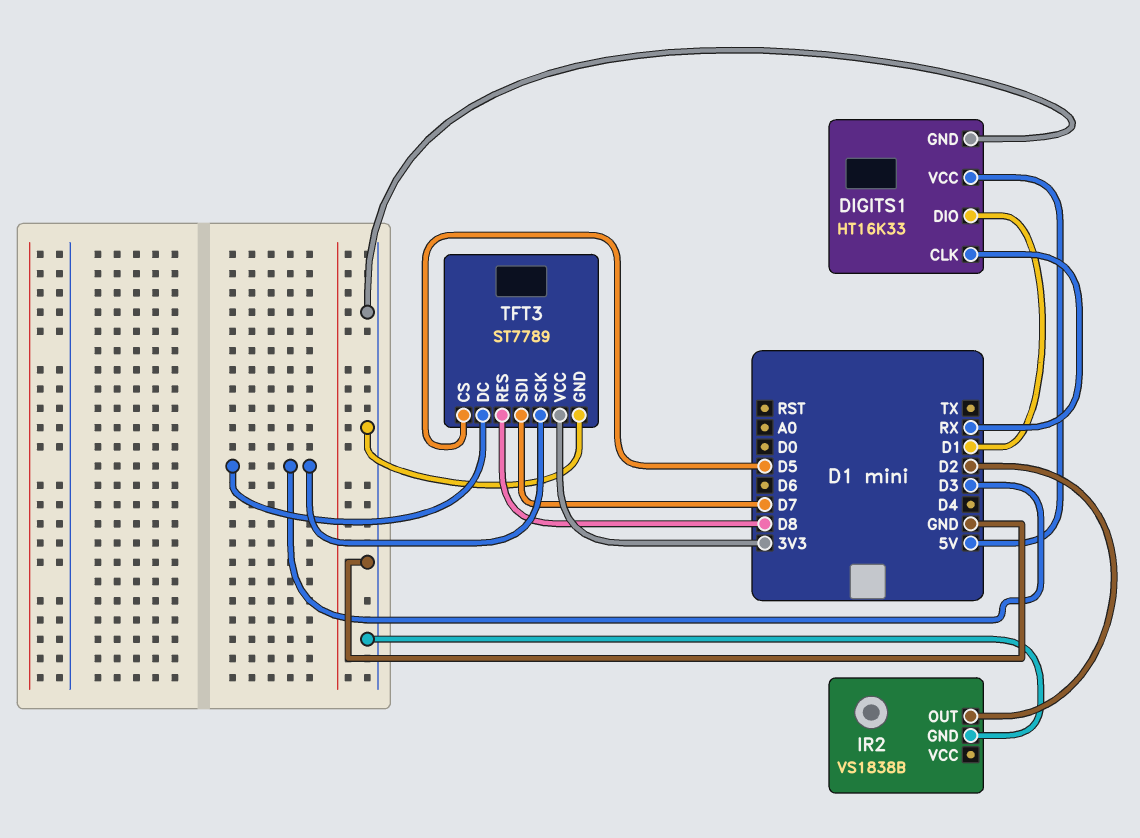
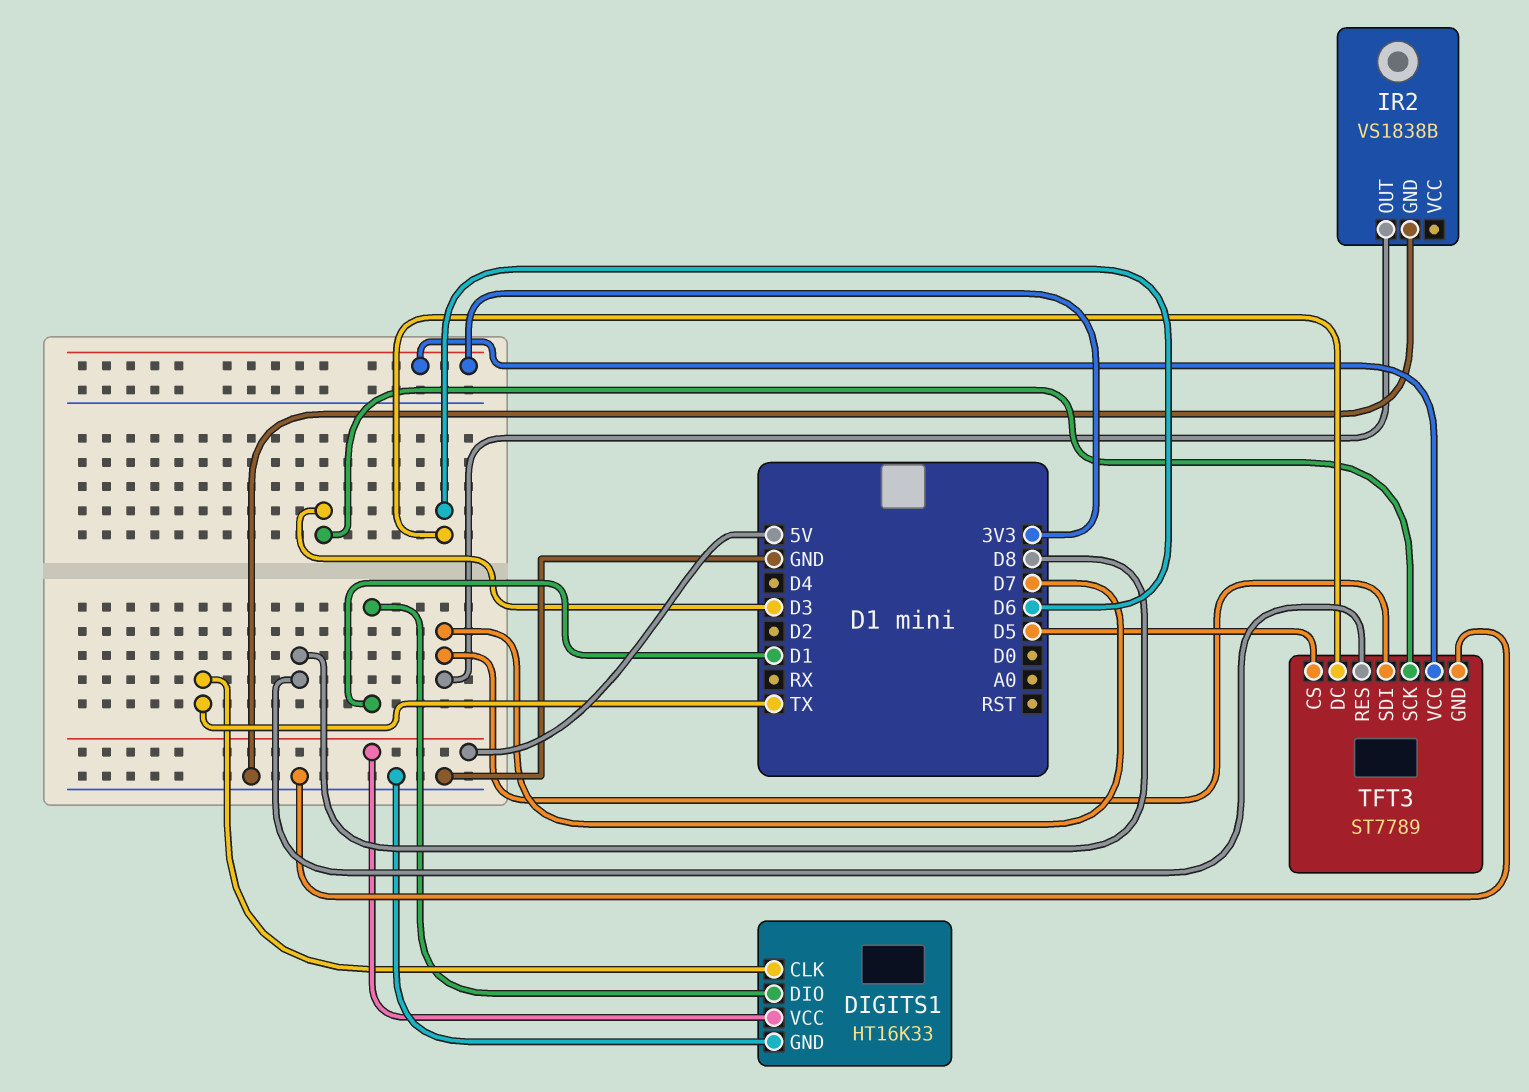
DIGITS1 pin CLK: RX -> TX
IR2 pin OUT: D2 -> D7
TFT3 pin DC: D3 -> D6

